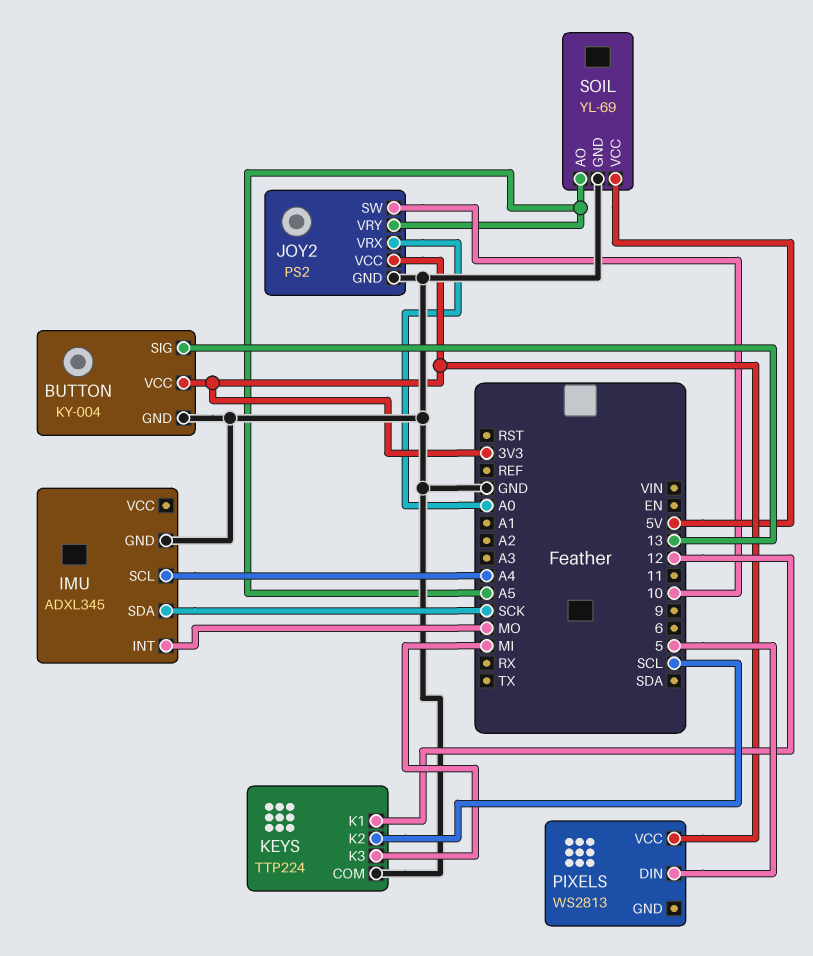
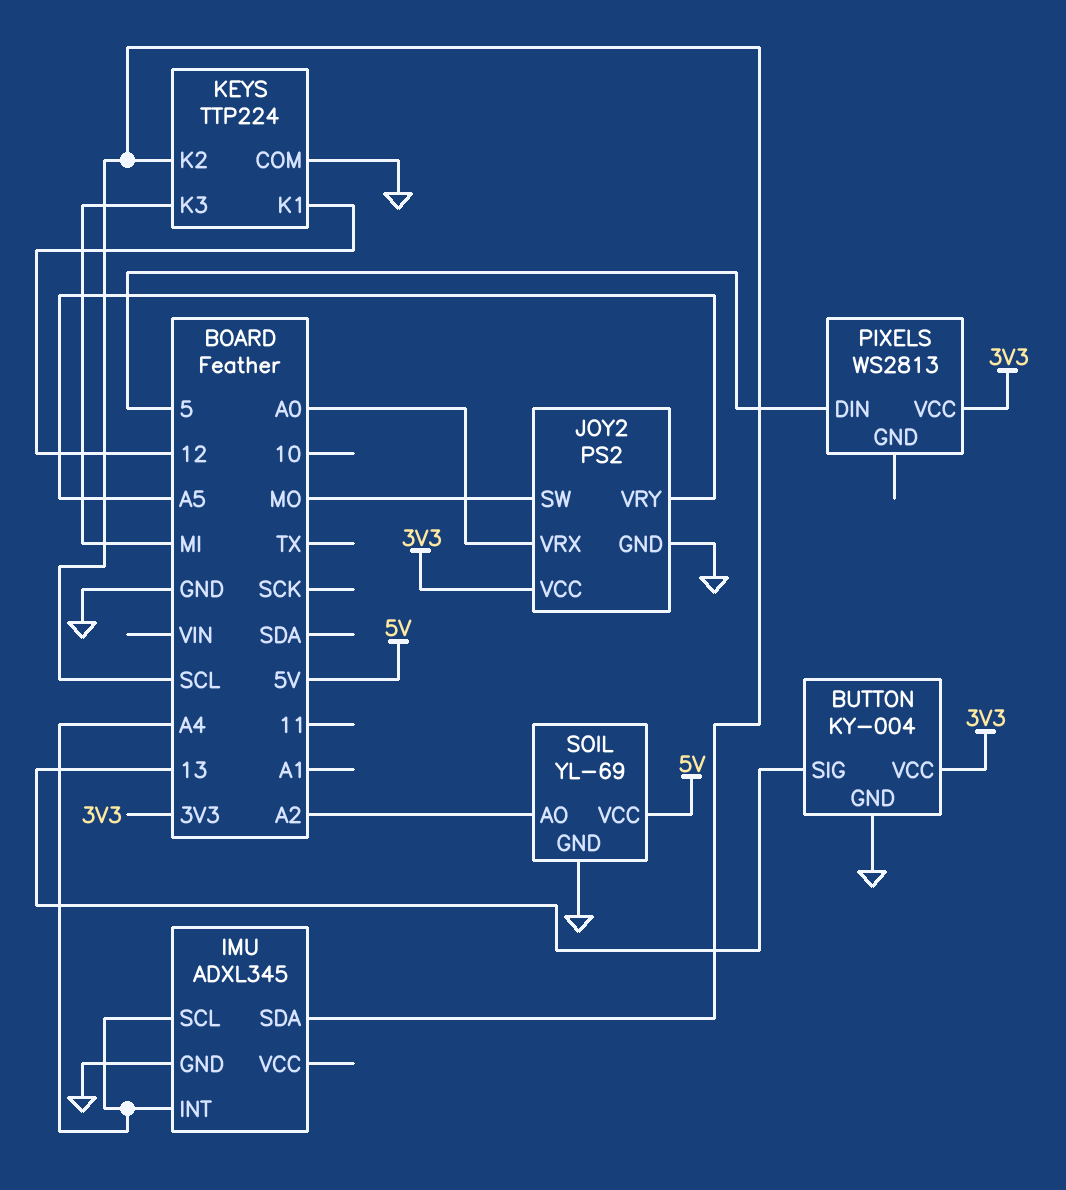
IMU pin INT: MO -> A4
IMU pin SDA: SCK -> SCL
JOY2 pin SW: 10 -> MO
SOIL pin AO: A5 -> A2

